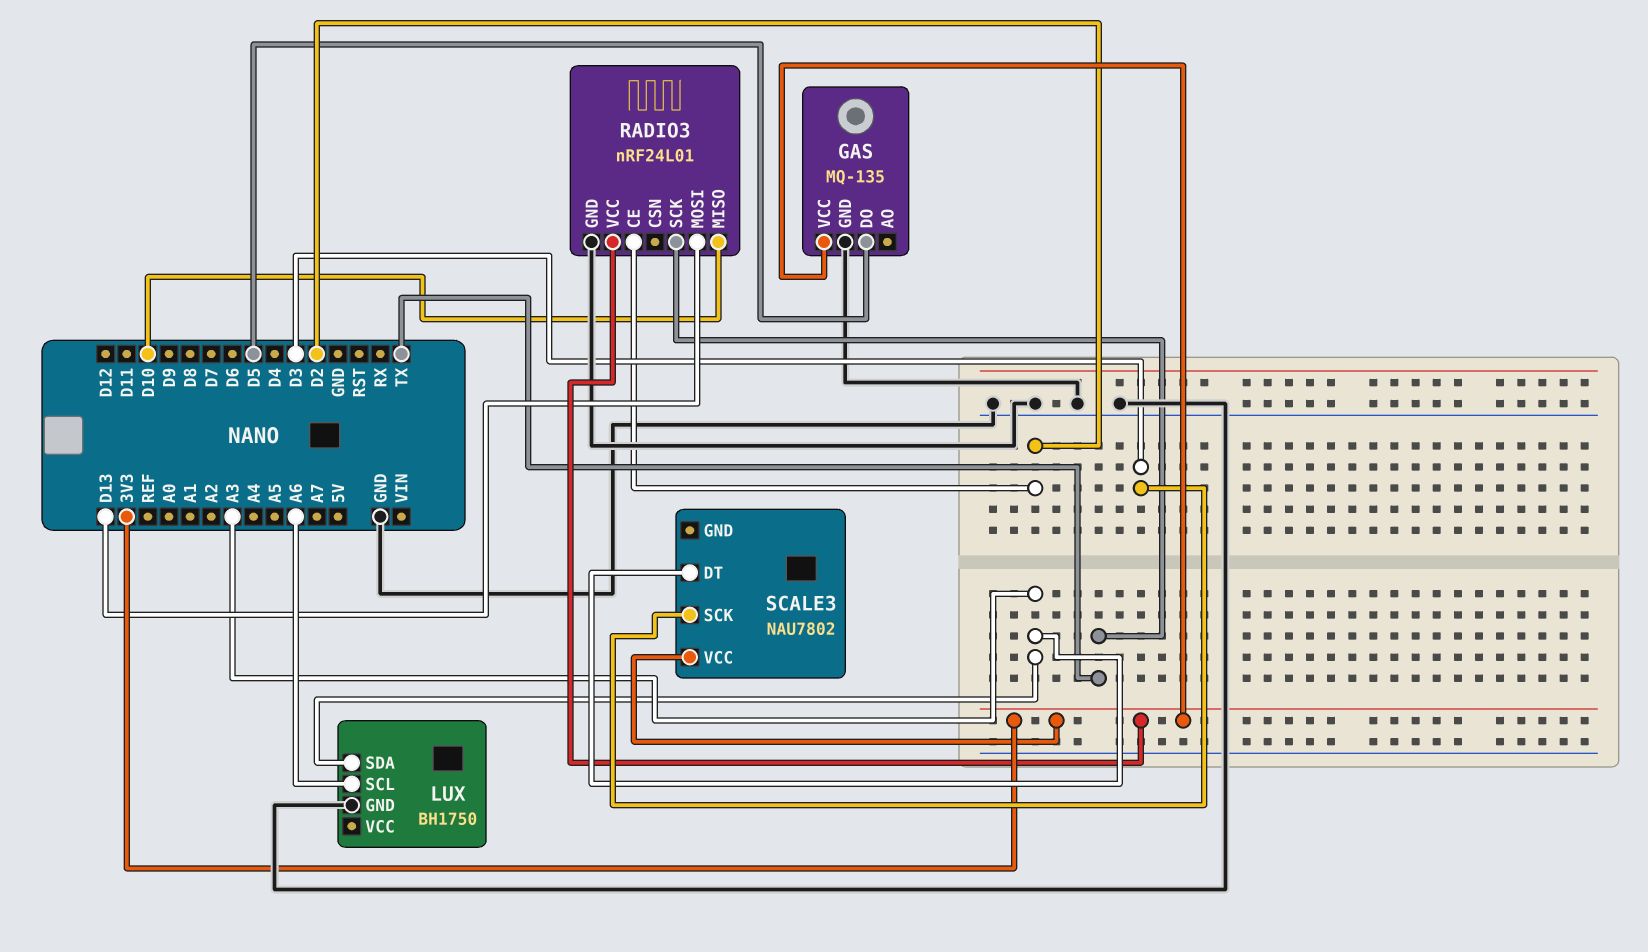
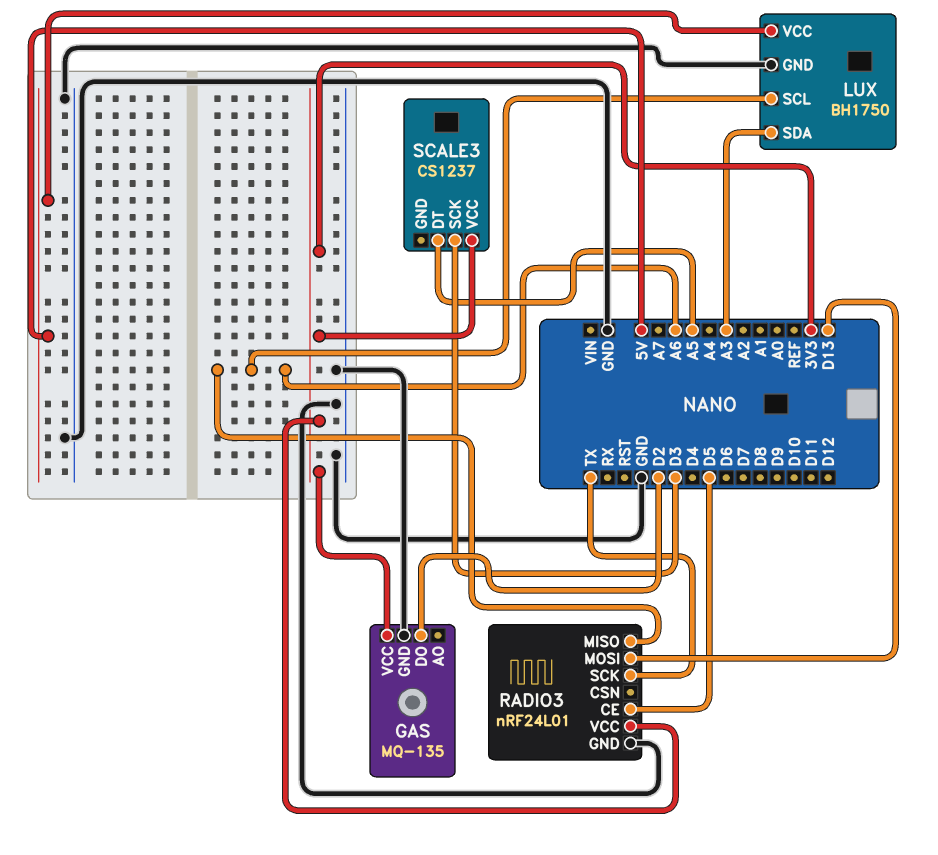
GAS pin DO: D5 -> D2
LUX pin VCC: none -> 5V
RADIO3 pin CE: D2 -> D5
RADIO3 pin MISO: D10 -> A6
SCALE3: NAU7802 -> CS1237
SCALE3 pin DT: A3 -> A5

